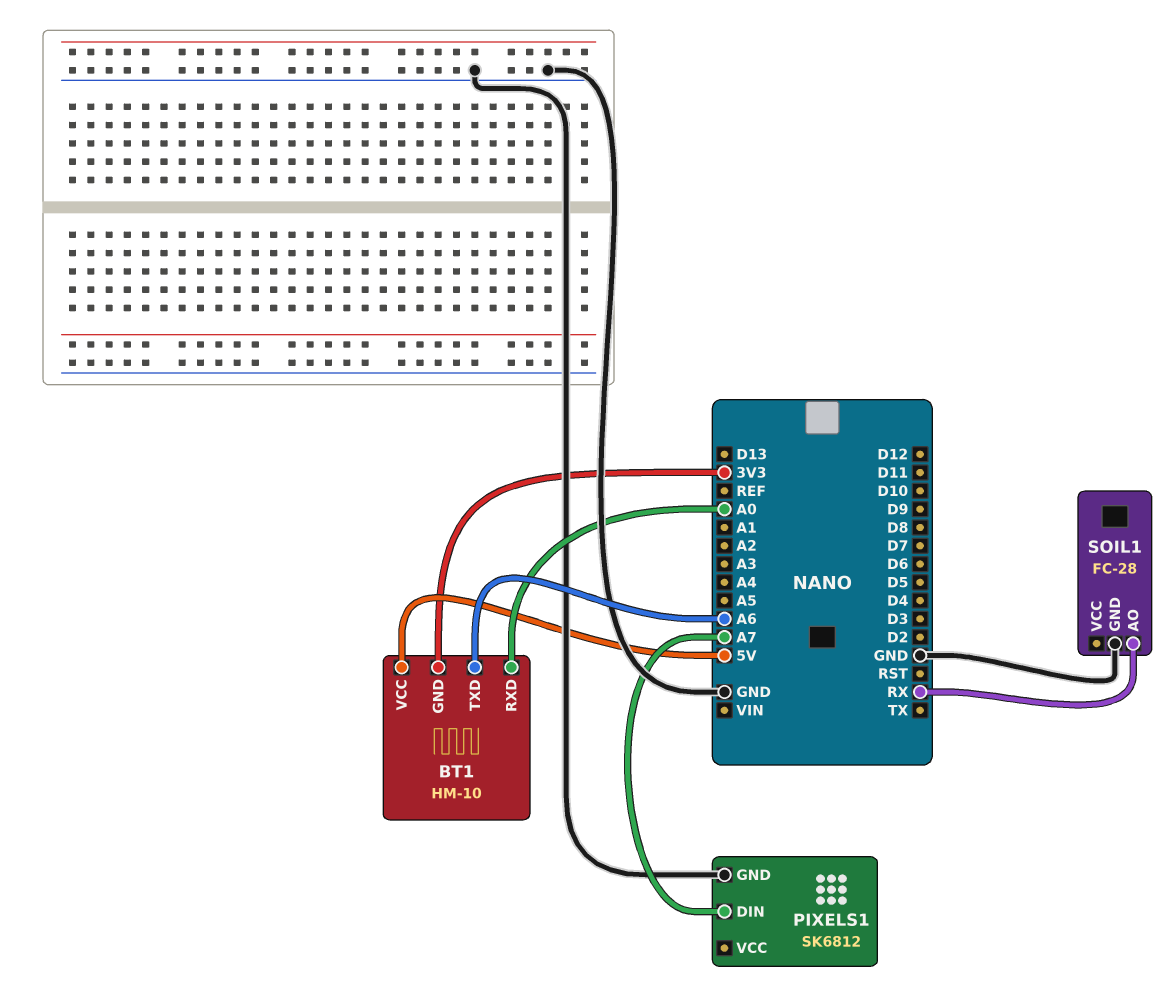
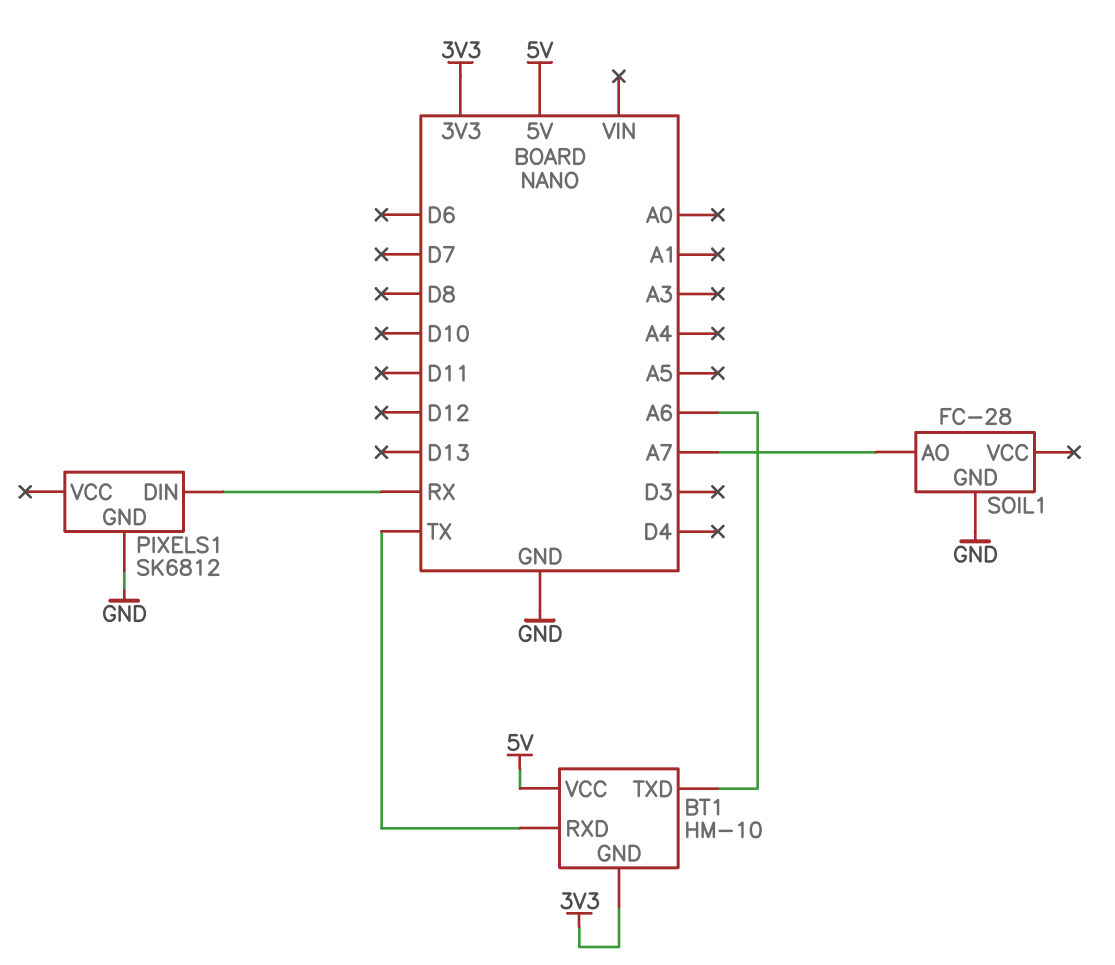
BT1 pin RXD: A0 -> TX
PIXELS1 pin DIN: A7 -> RX
SOIL1 pin AO: RX -> A7

